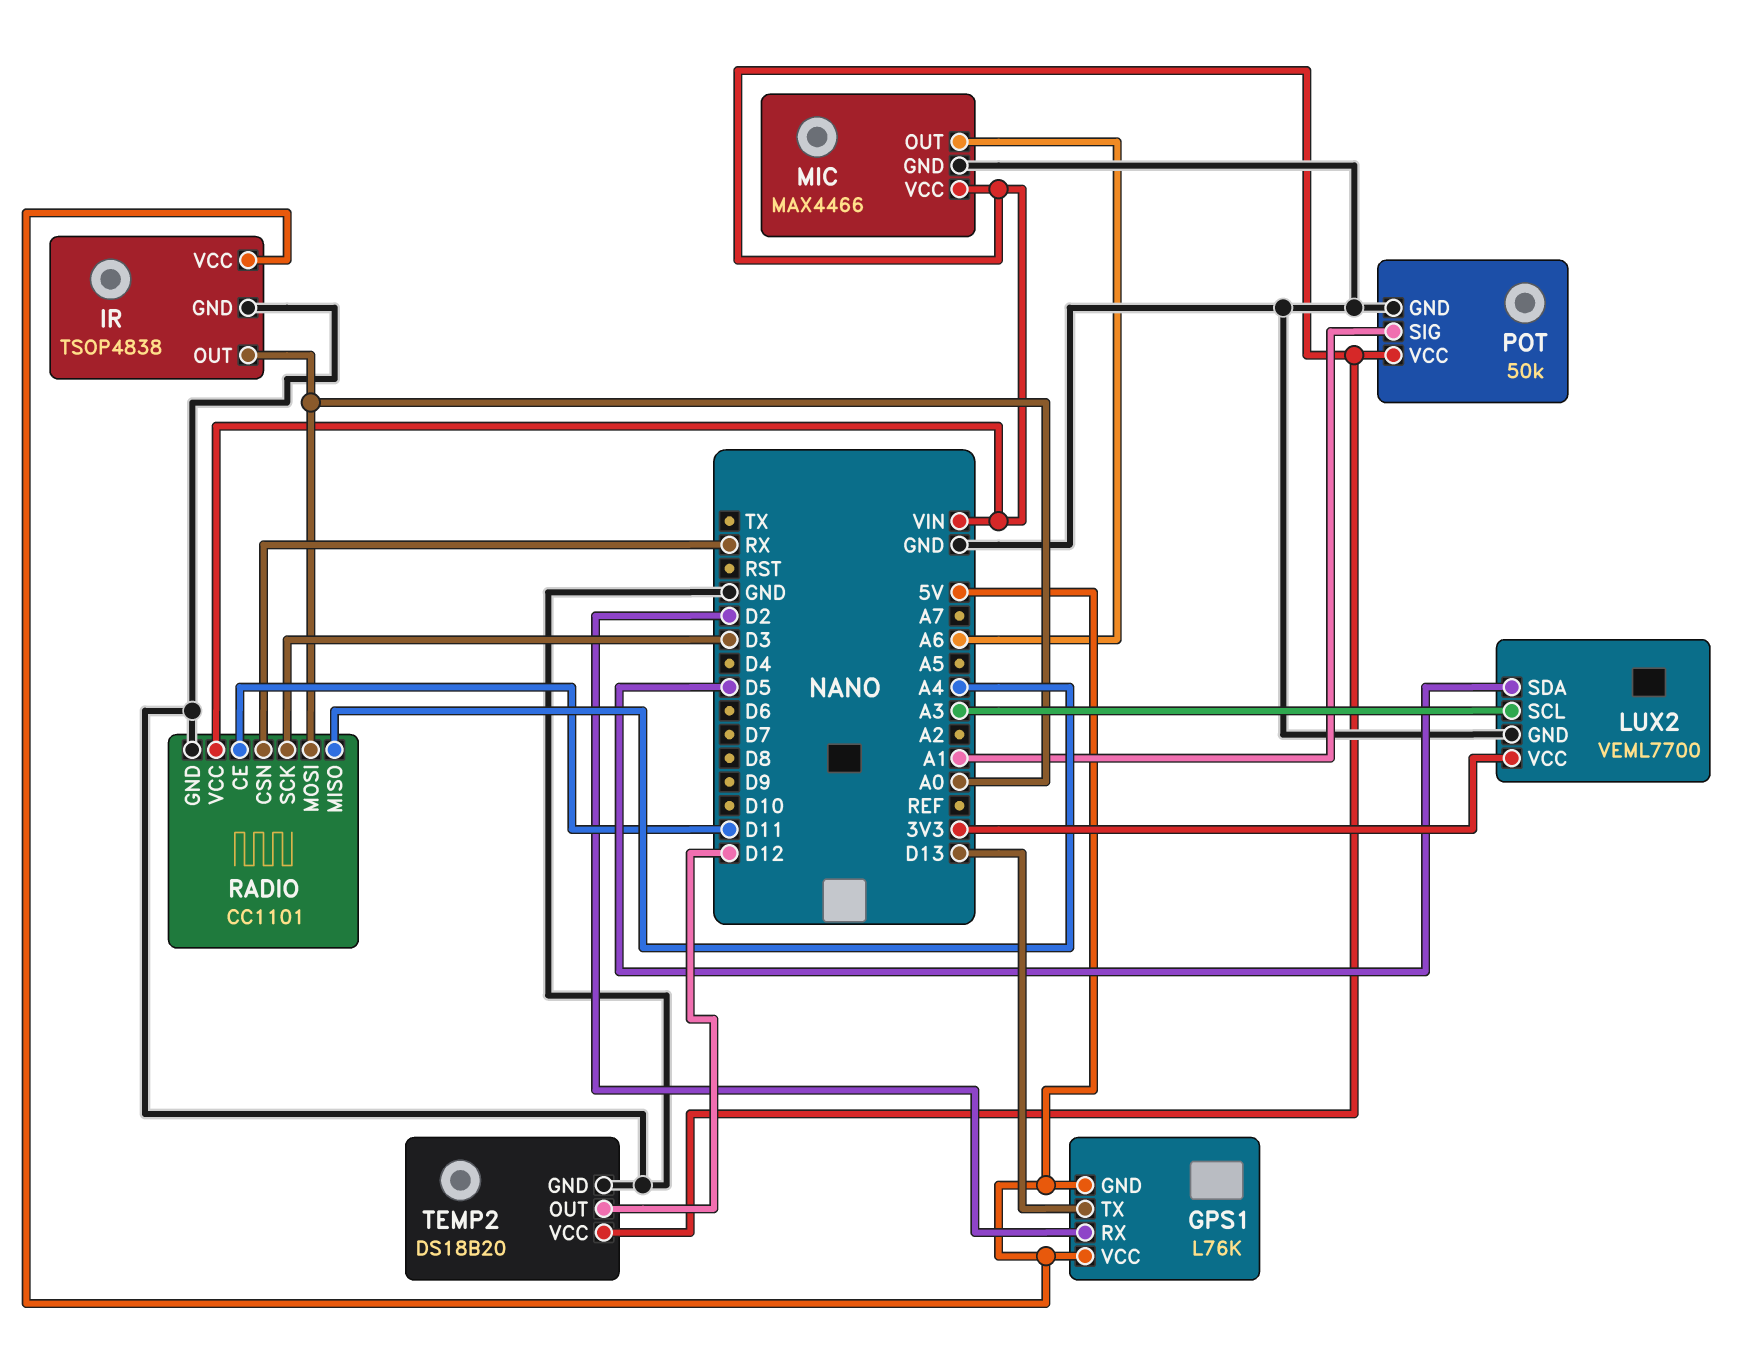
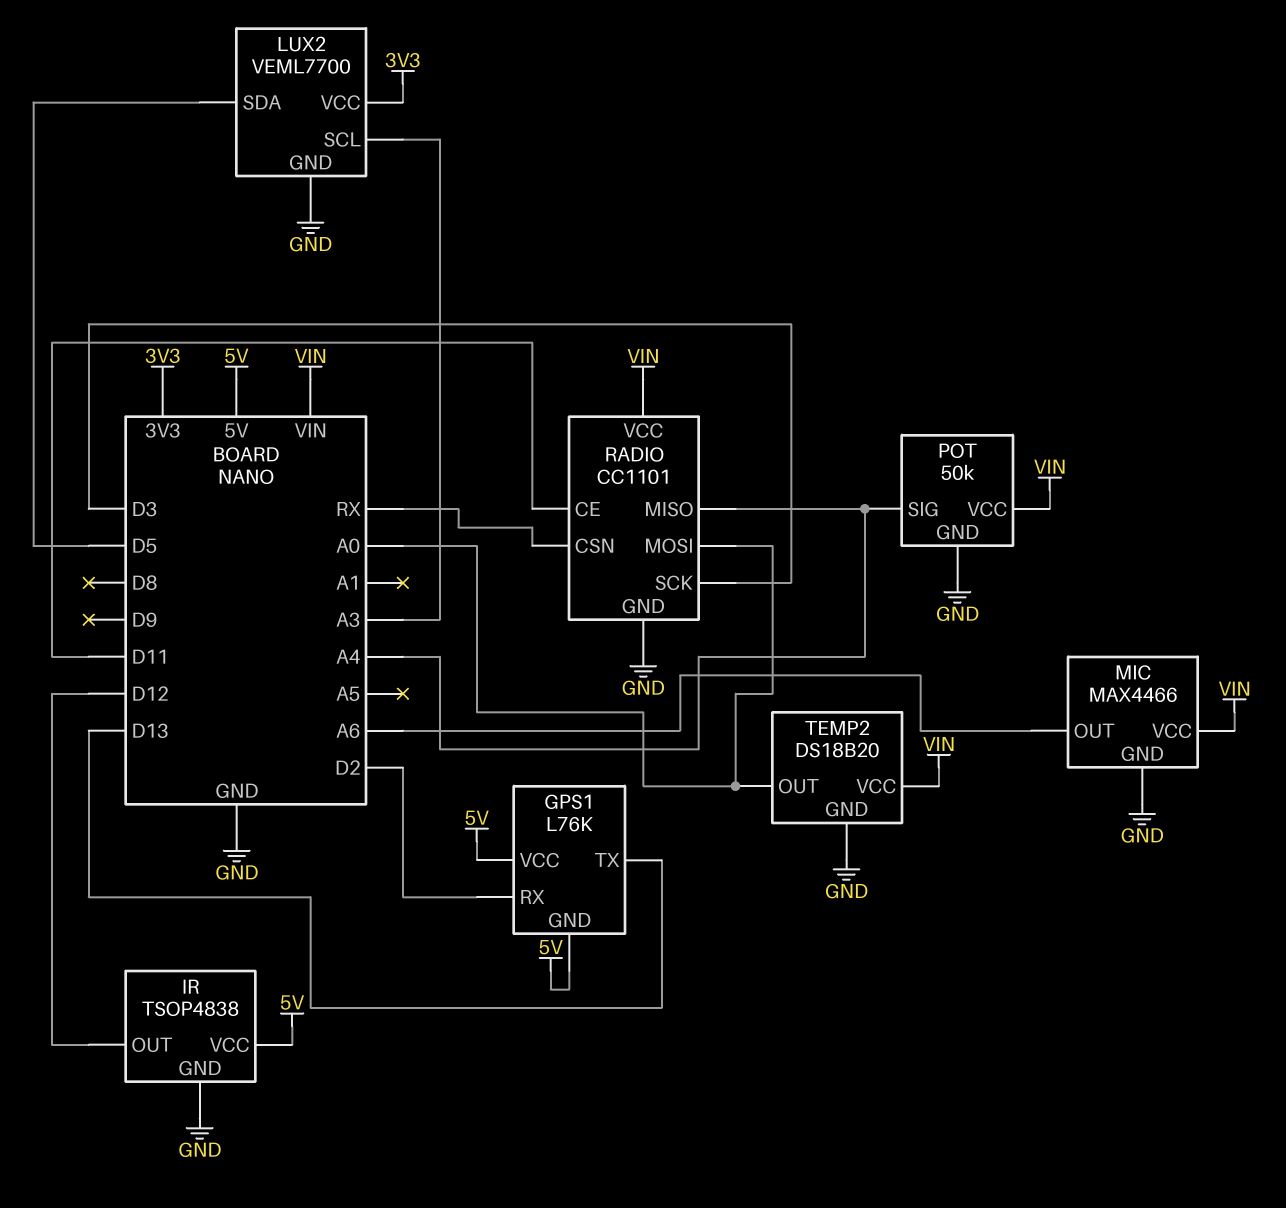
IR pin OUT: A0 -> D12
POT pin SIG: A1 -> A4
TEMP2 pin OUT: D12 -> A0

